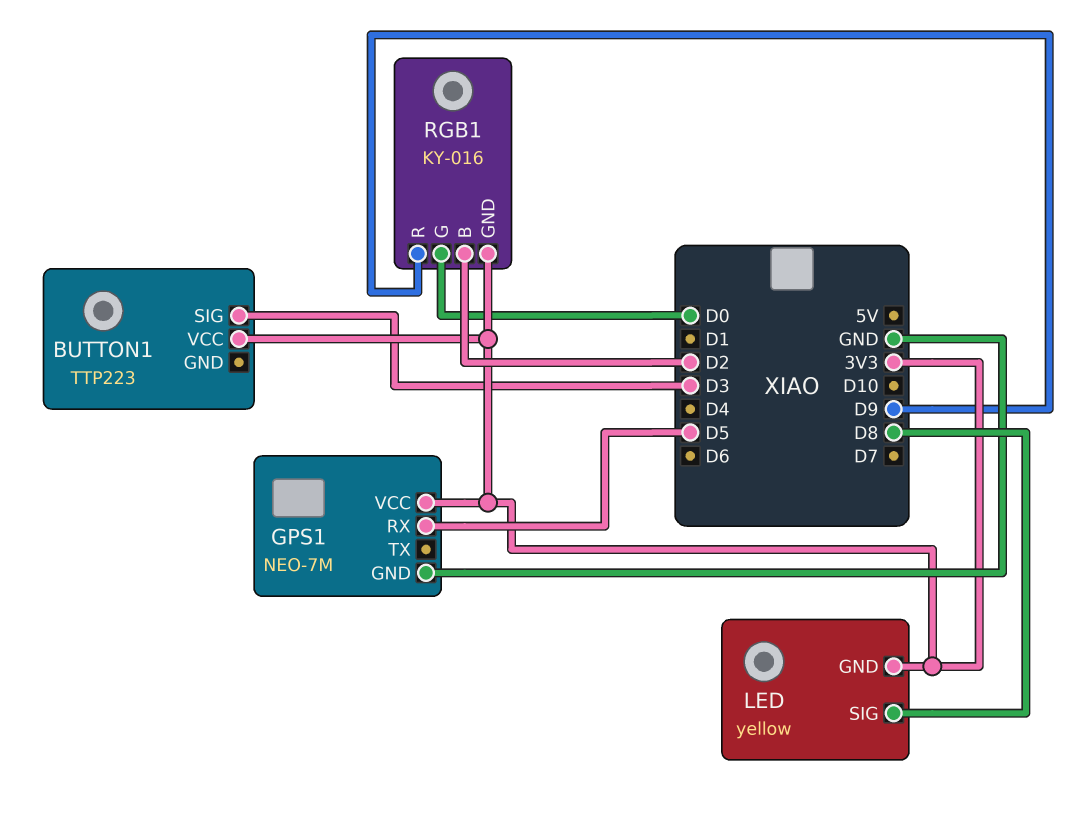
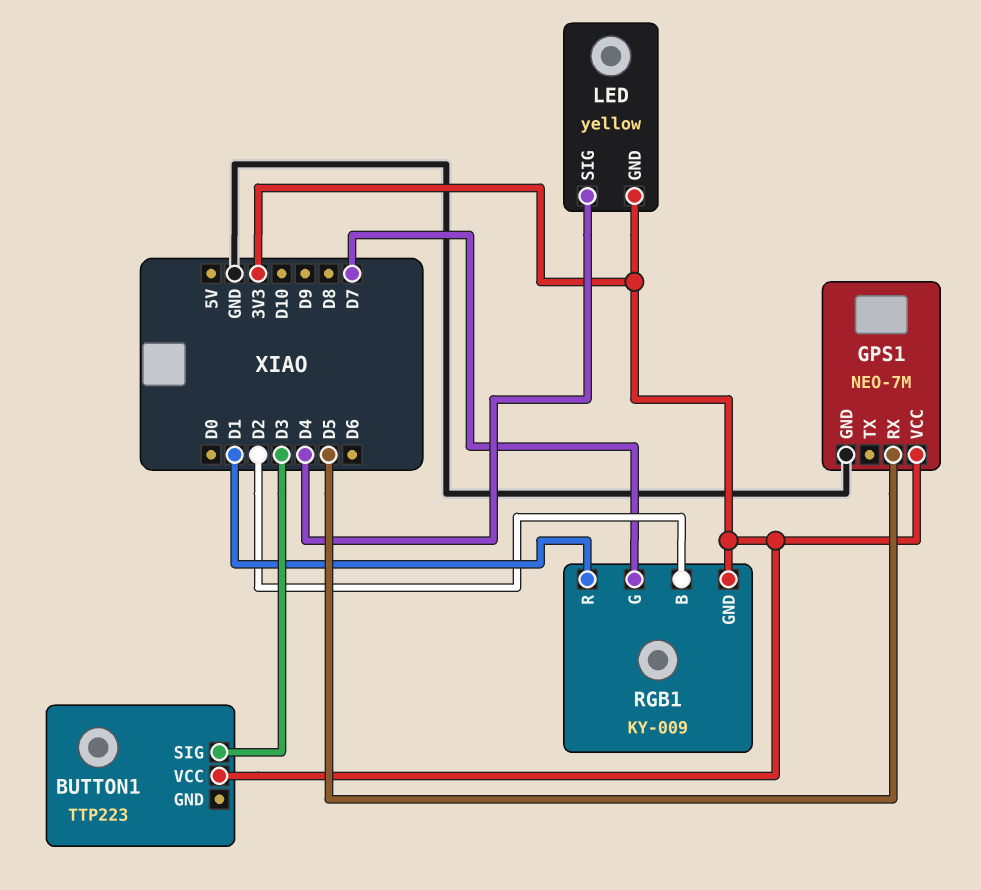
LED pin SIG: D8 -> D4
RGB1: KY-016 -> KY-009
RGB1 pin G: D0 -> D7
RGB1 pin R: D9 -> D1

